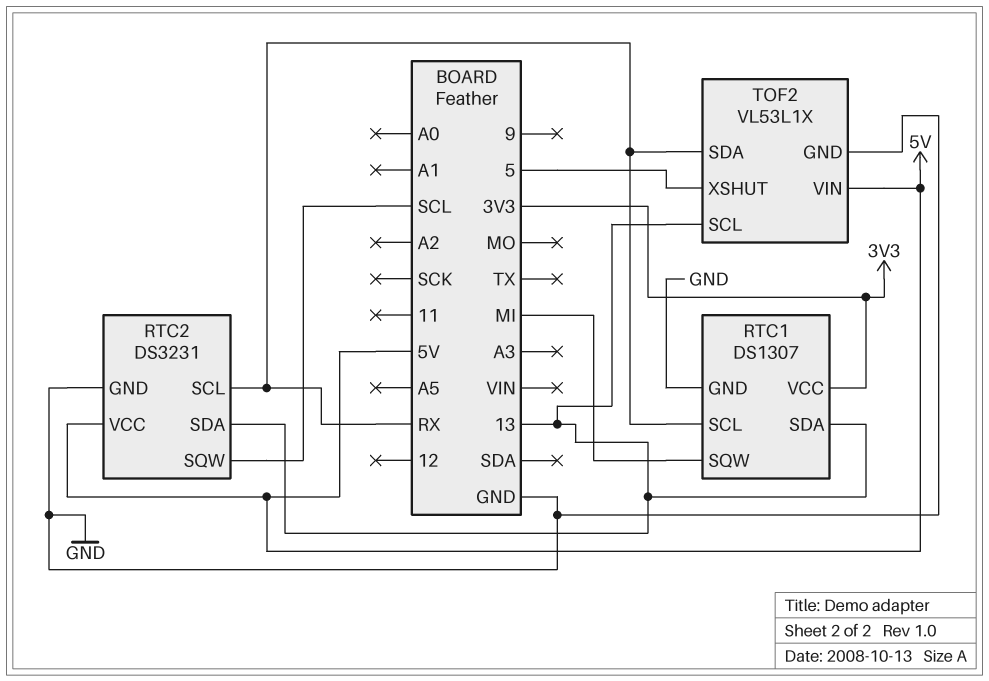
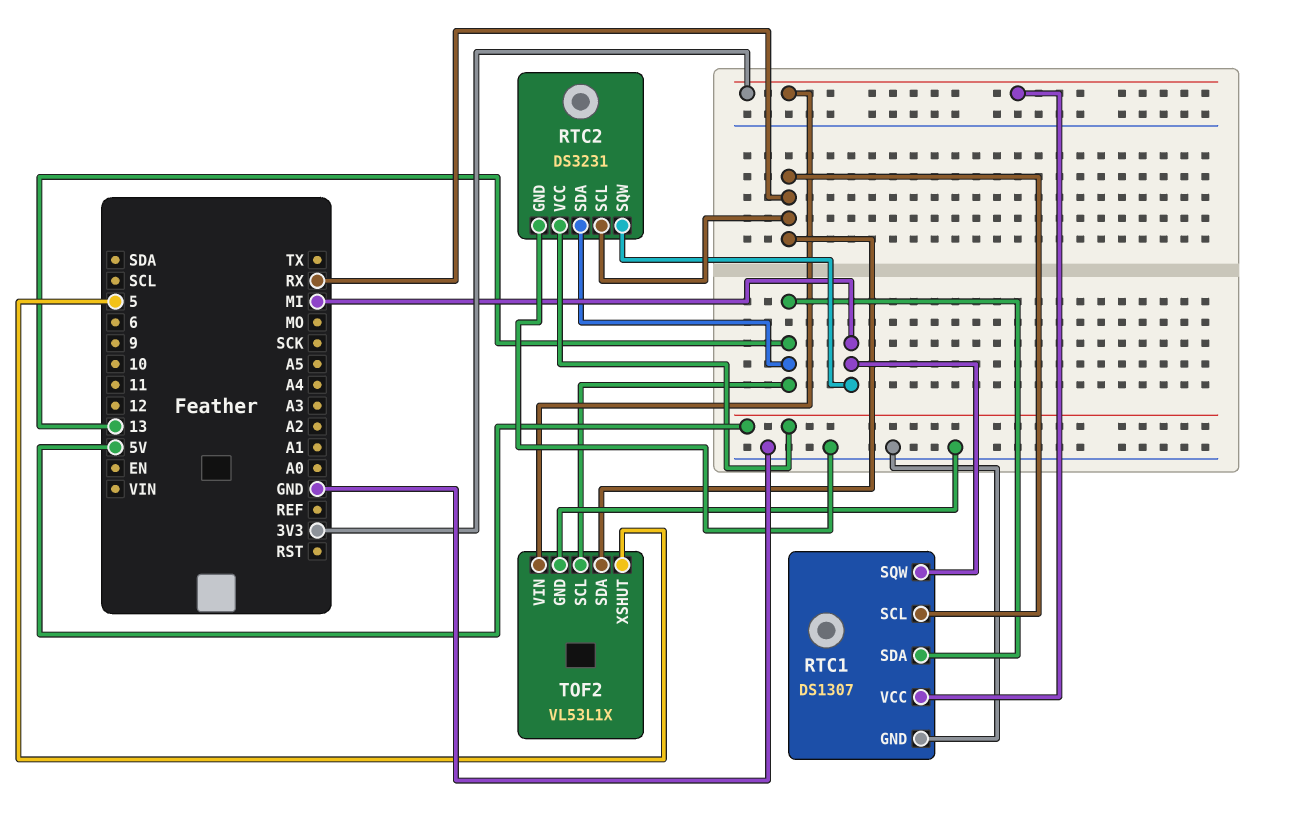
RTC2 pin SQW: SCL -> MI
TOF2 pin VIN: 5V -> 3V3

